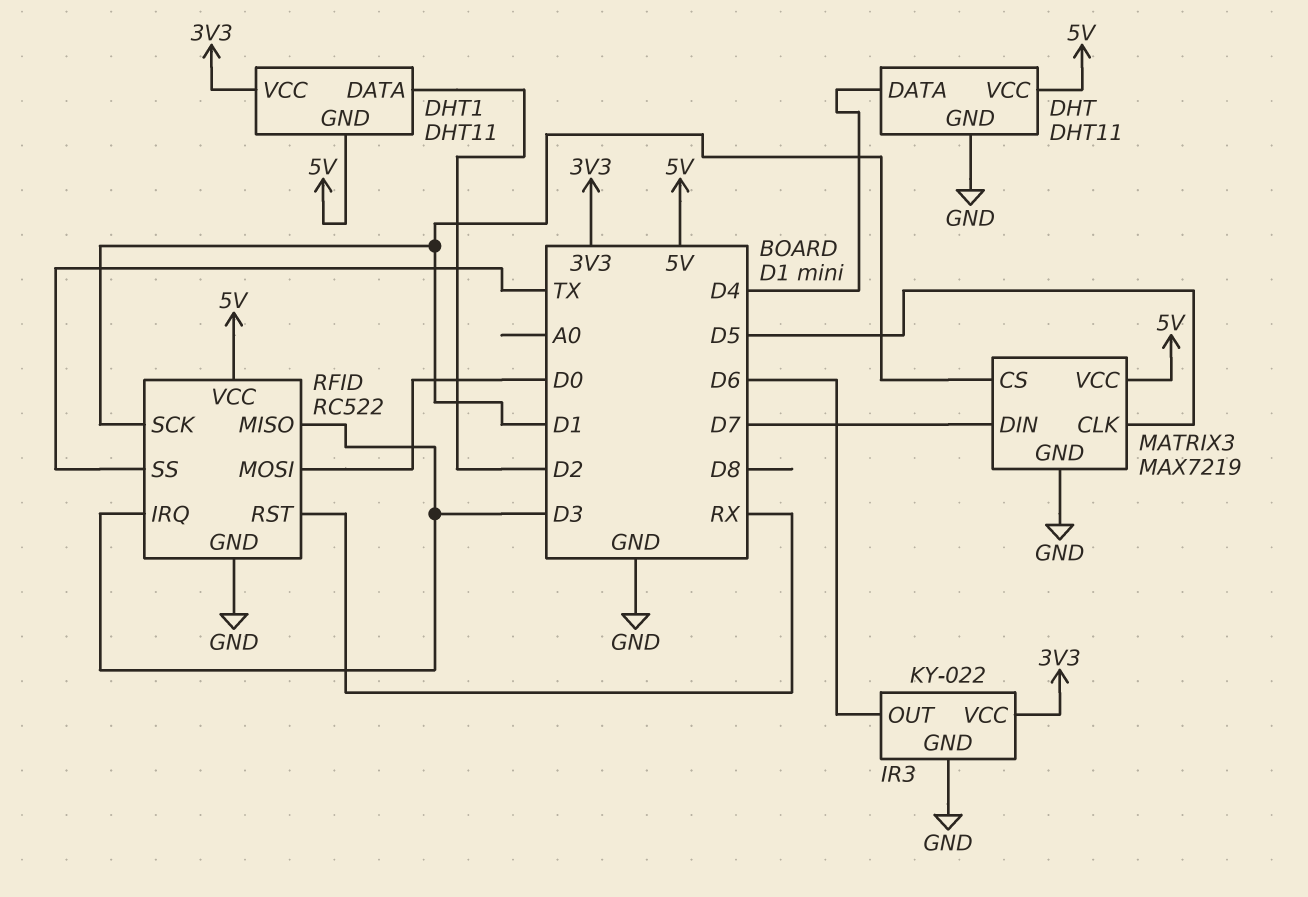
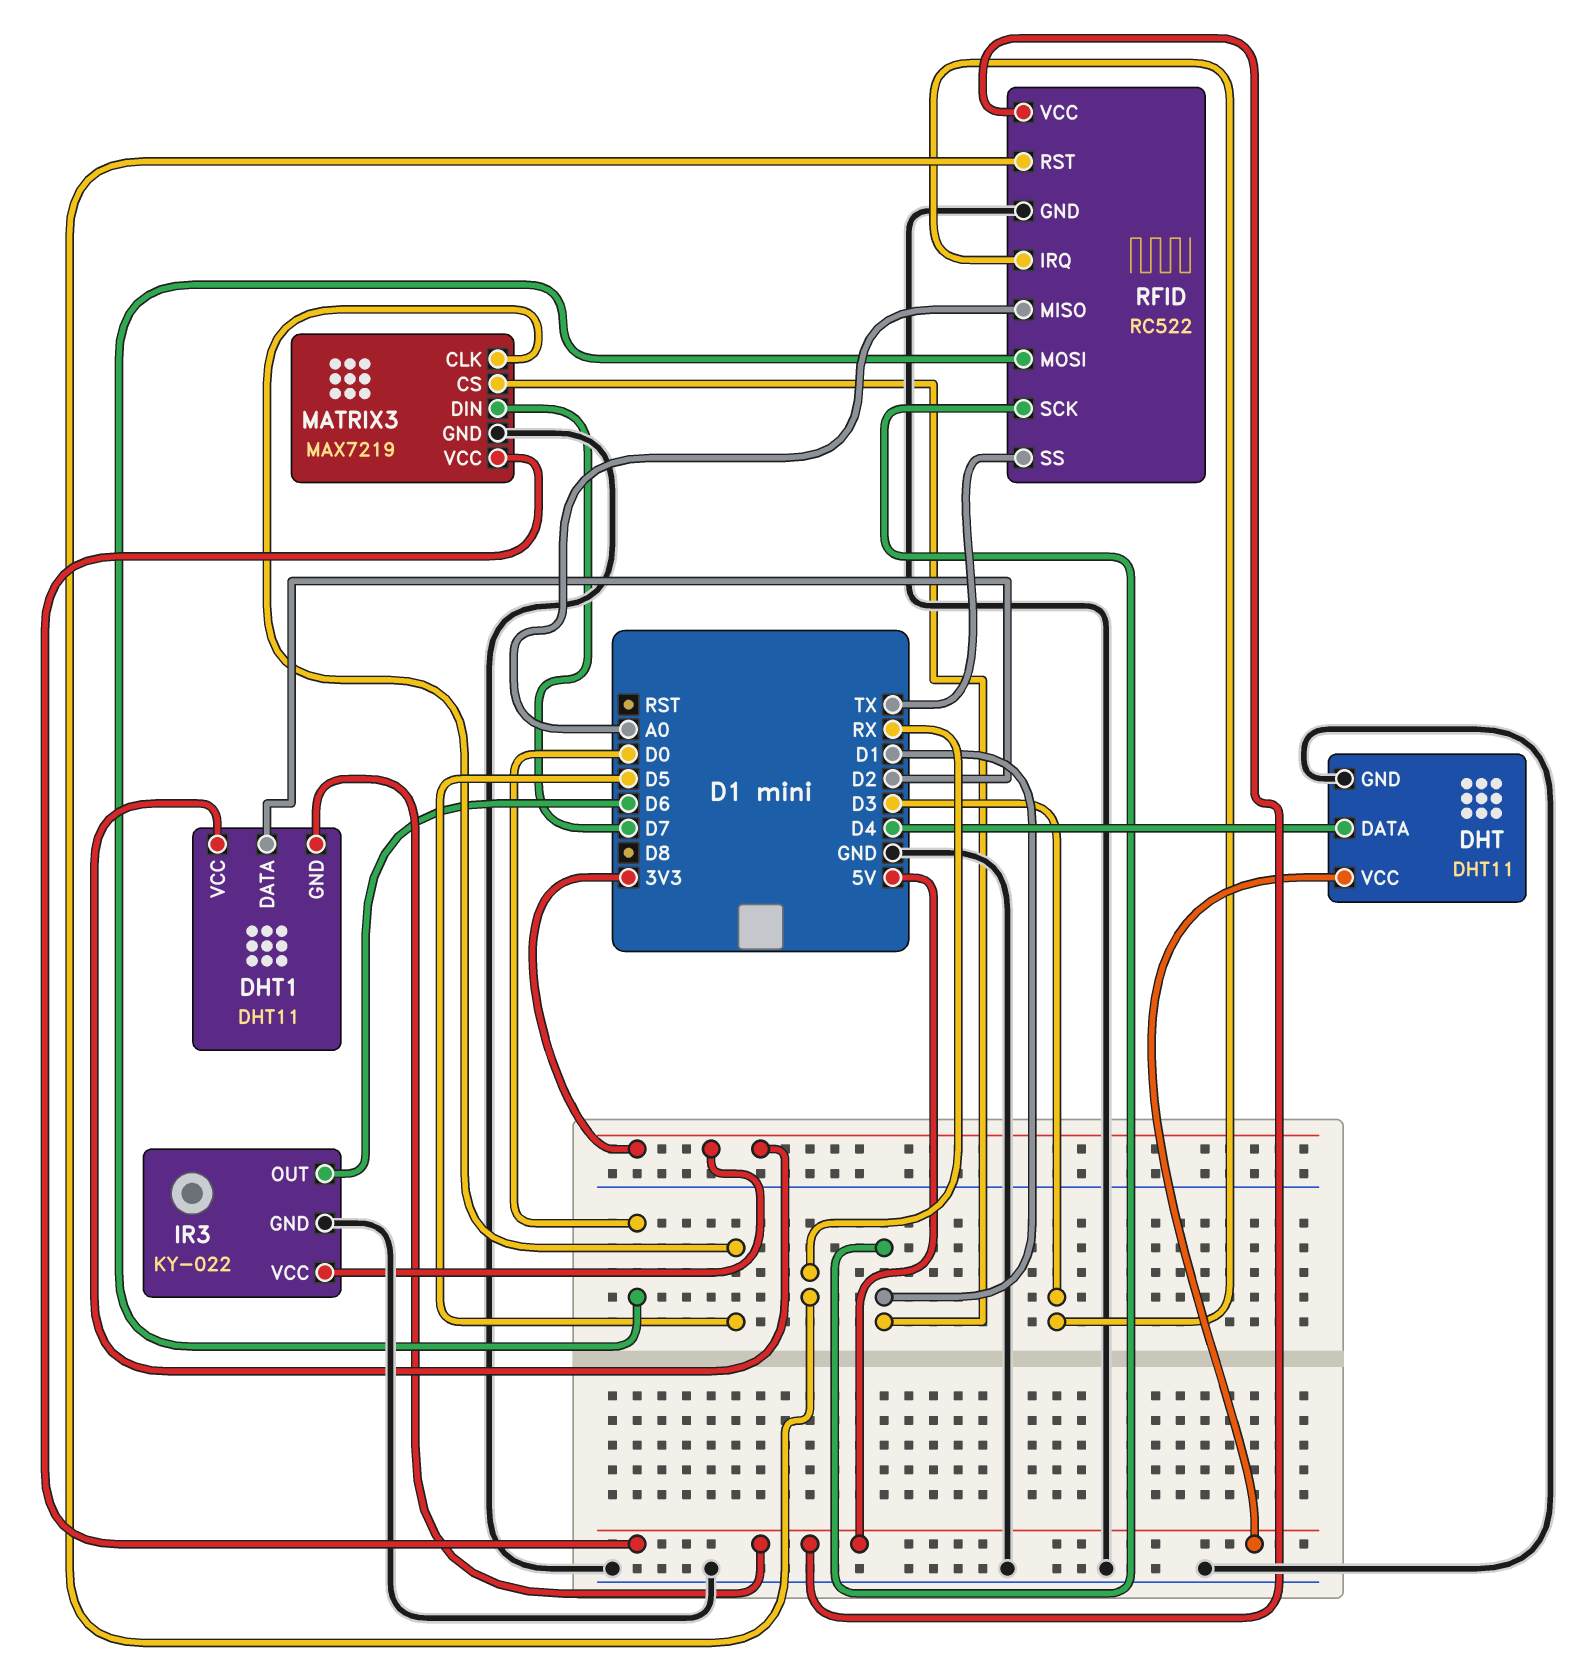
RFID pin MISO: D3 -> A0

